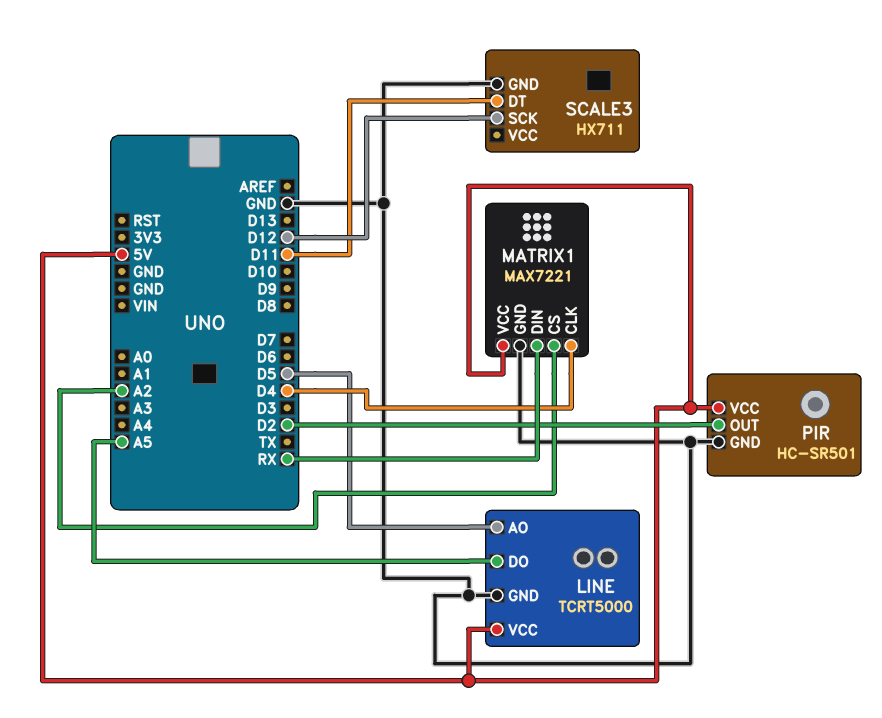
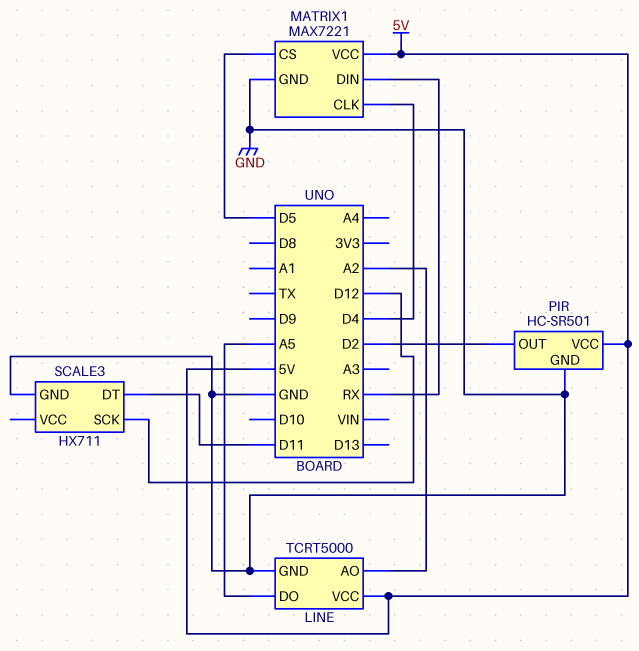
LINE pin AO: D5 -> A2
MATRIX1 pin CS: A2 -> D5

